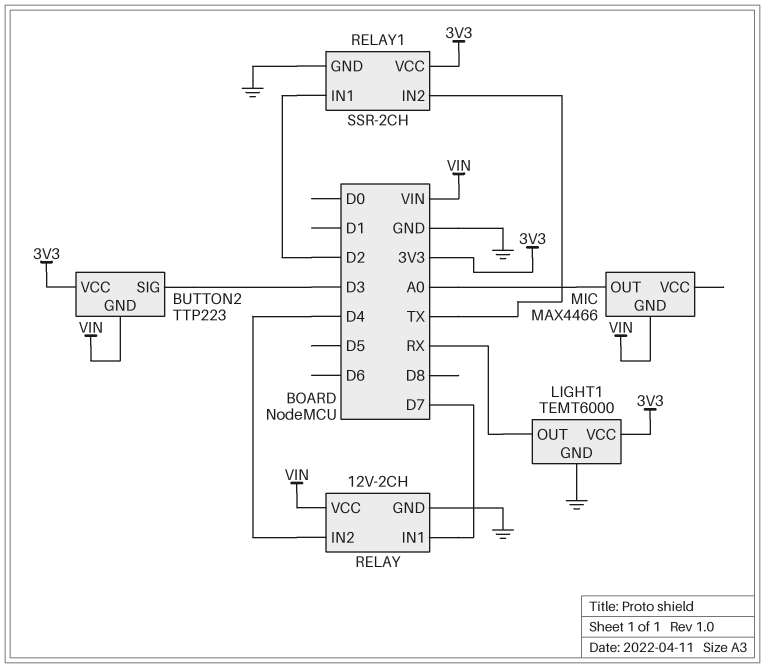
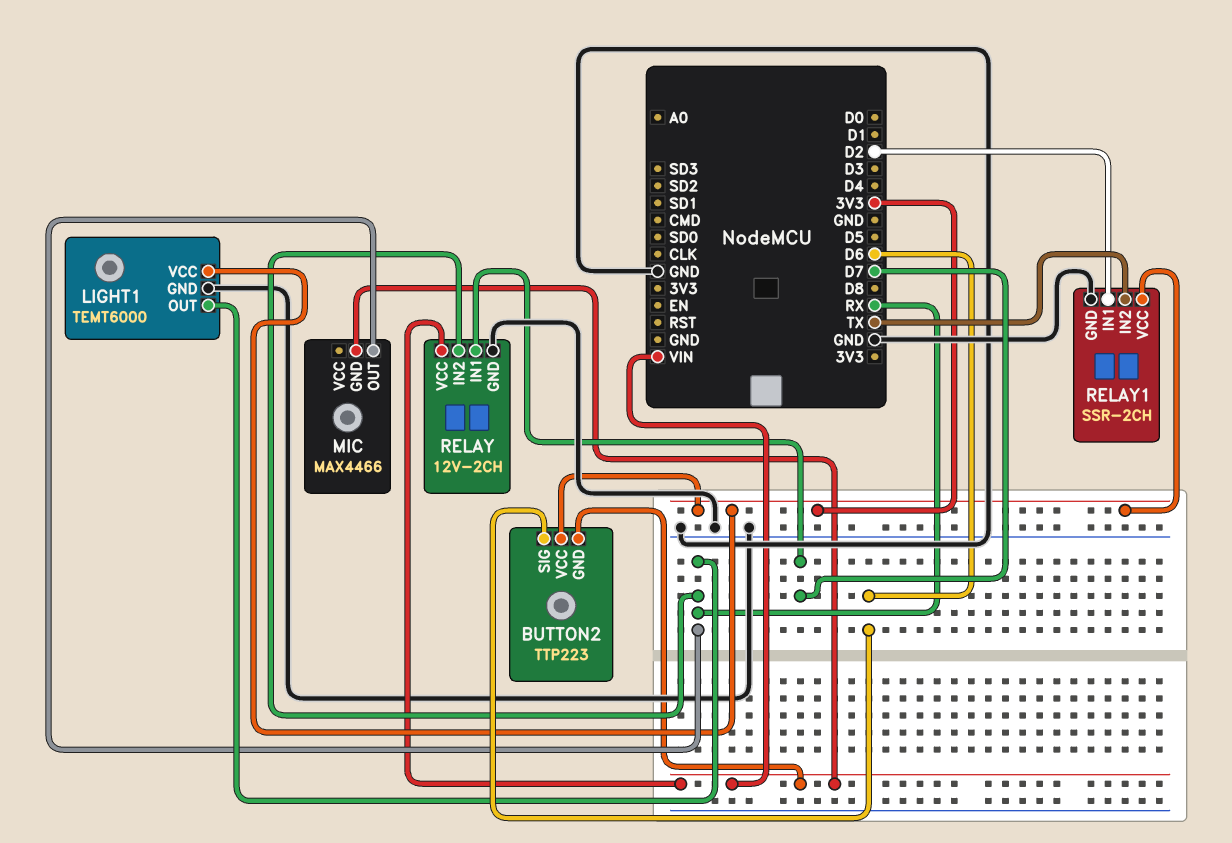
BUTTON2 pin SIG: D3 -> D6
MIC pin OUT: A0 -> RX
RELAY pin IN2: D4 -> RX

